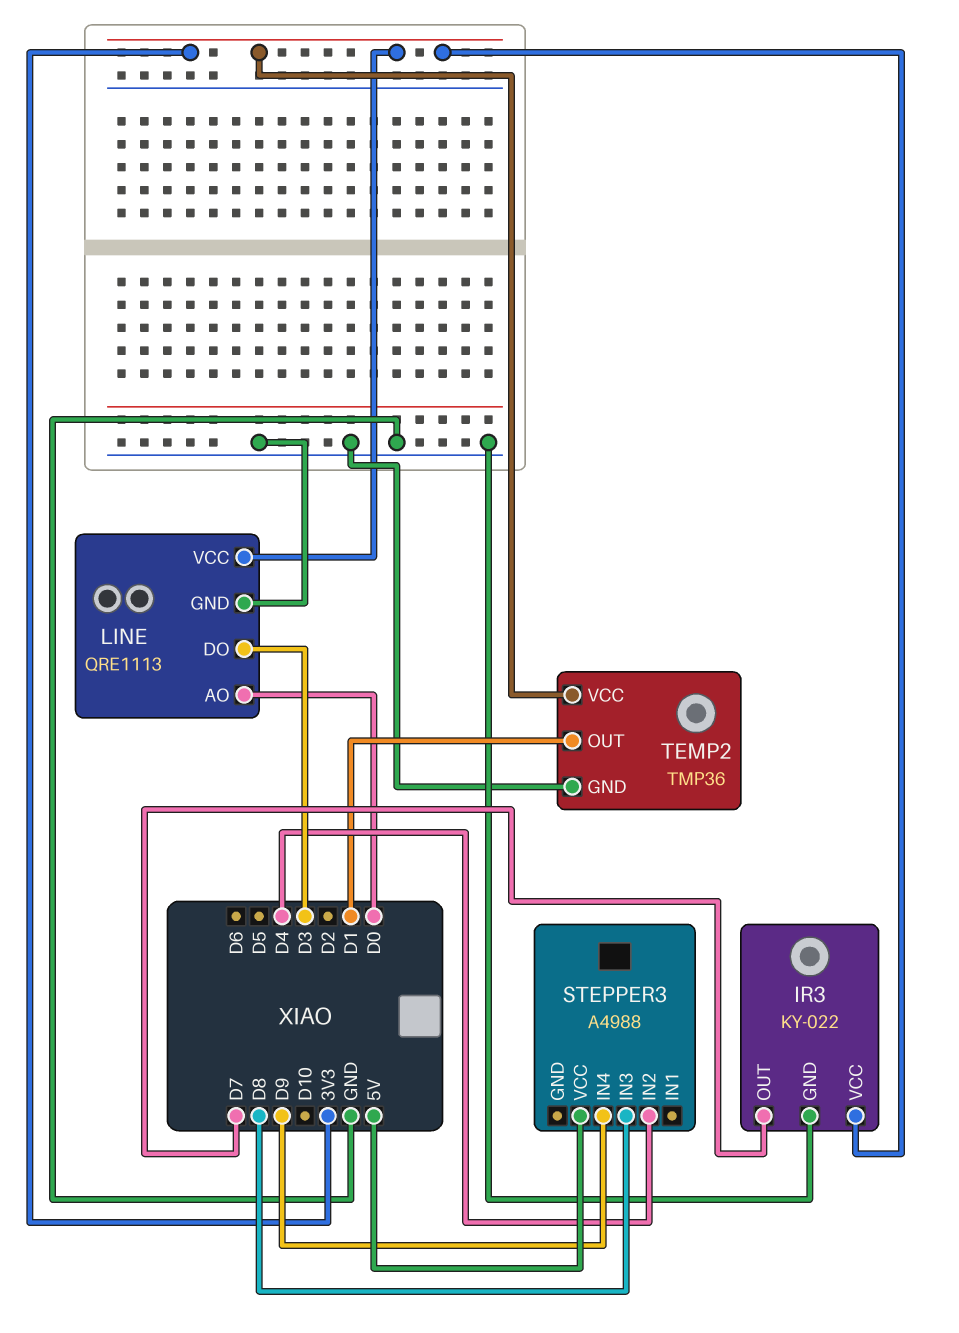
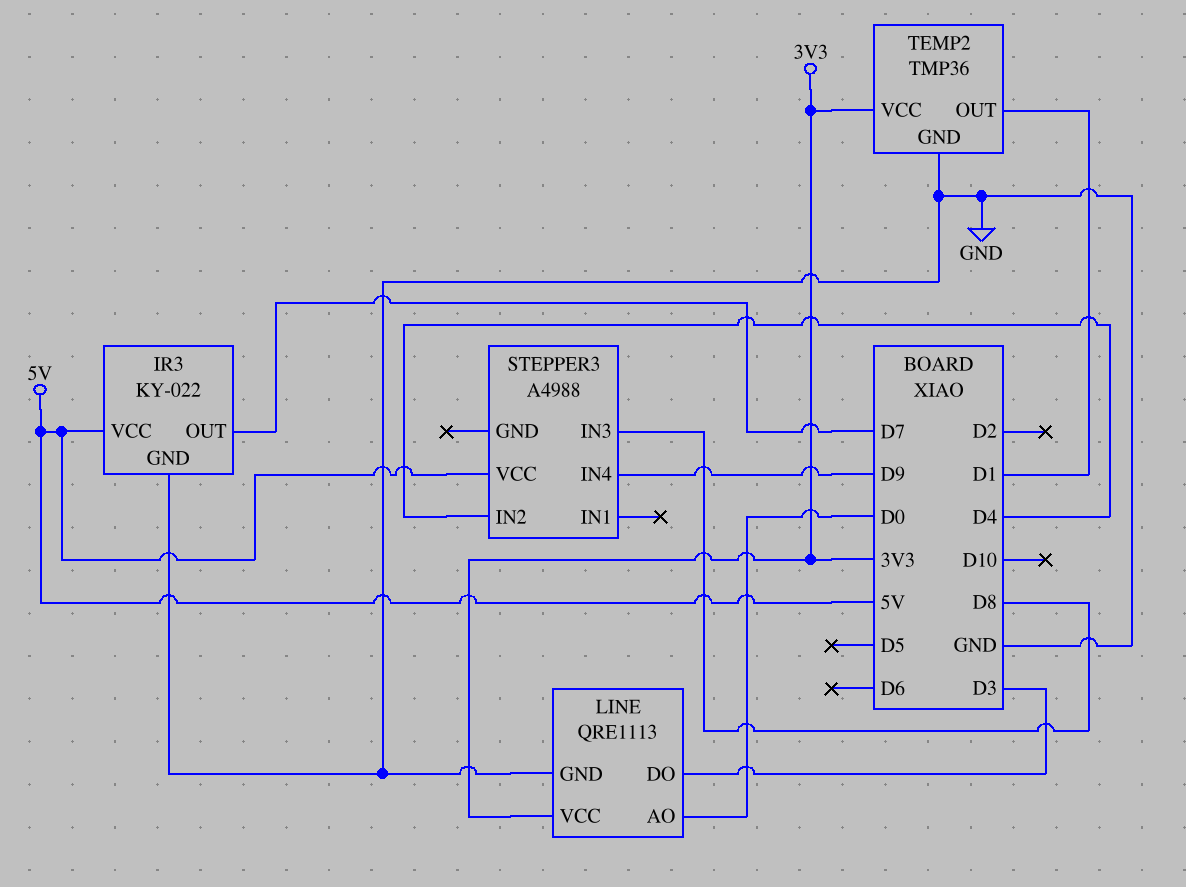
IR3 pin VCC: 3V3 -> 5V

